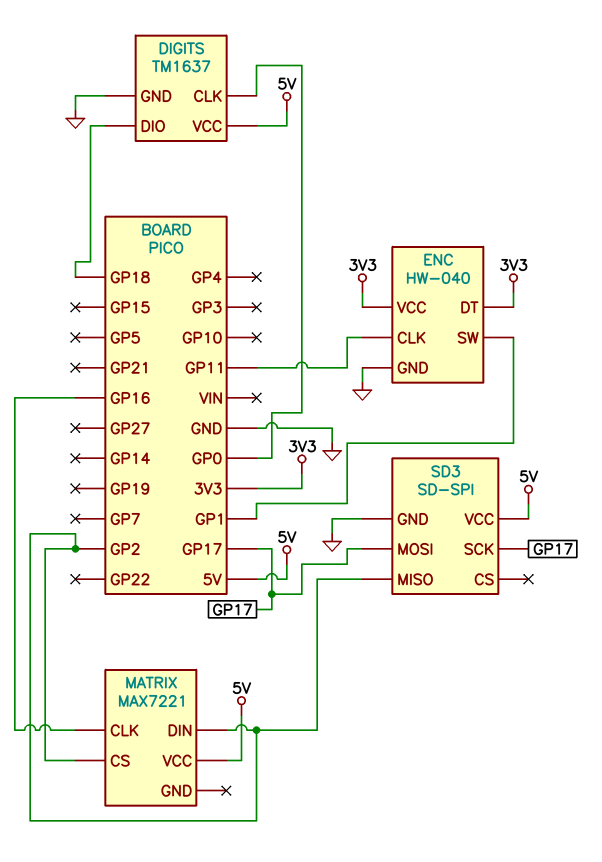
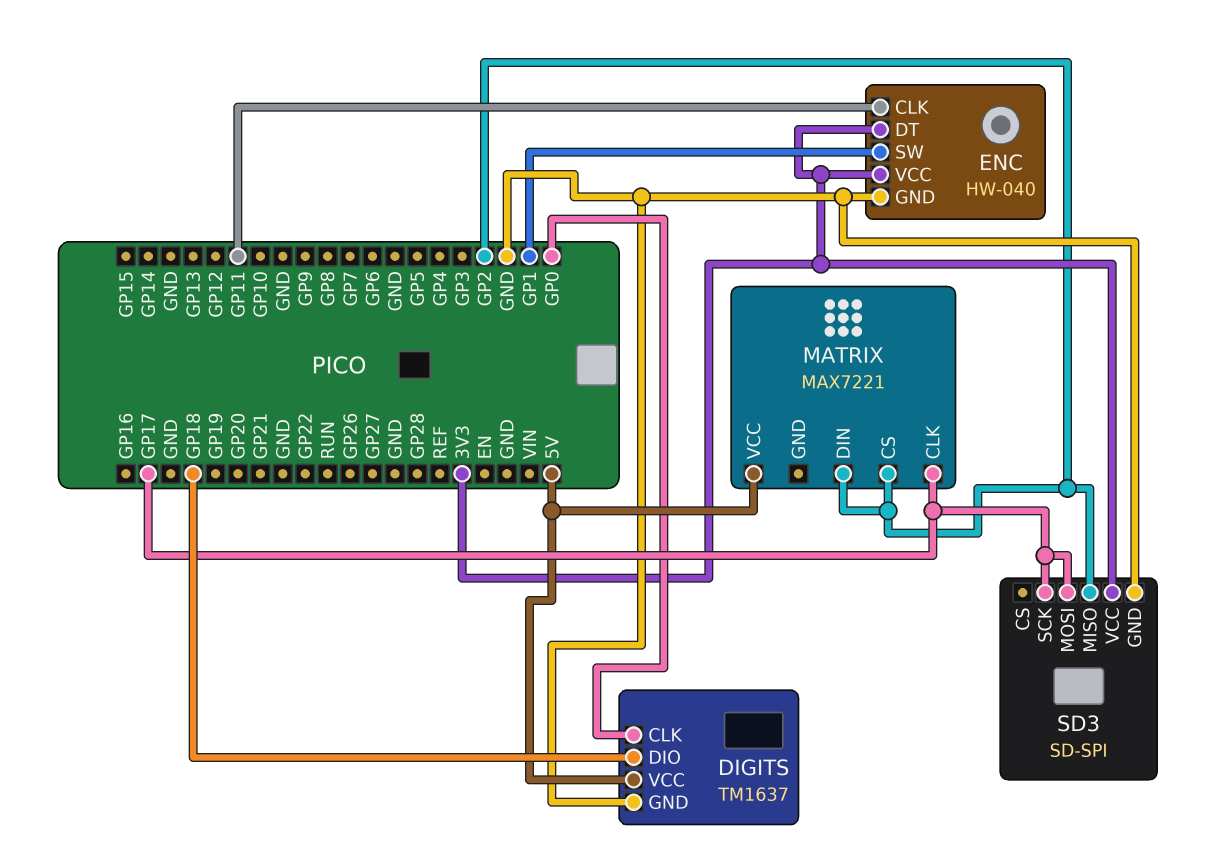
MATRIX pin CLK: GP16 -> GP17
SD3 pin VCC: 5V -> 3V3

